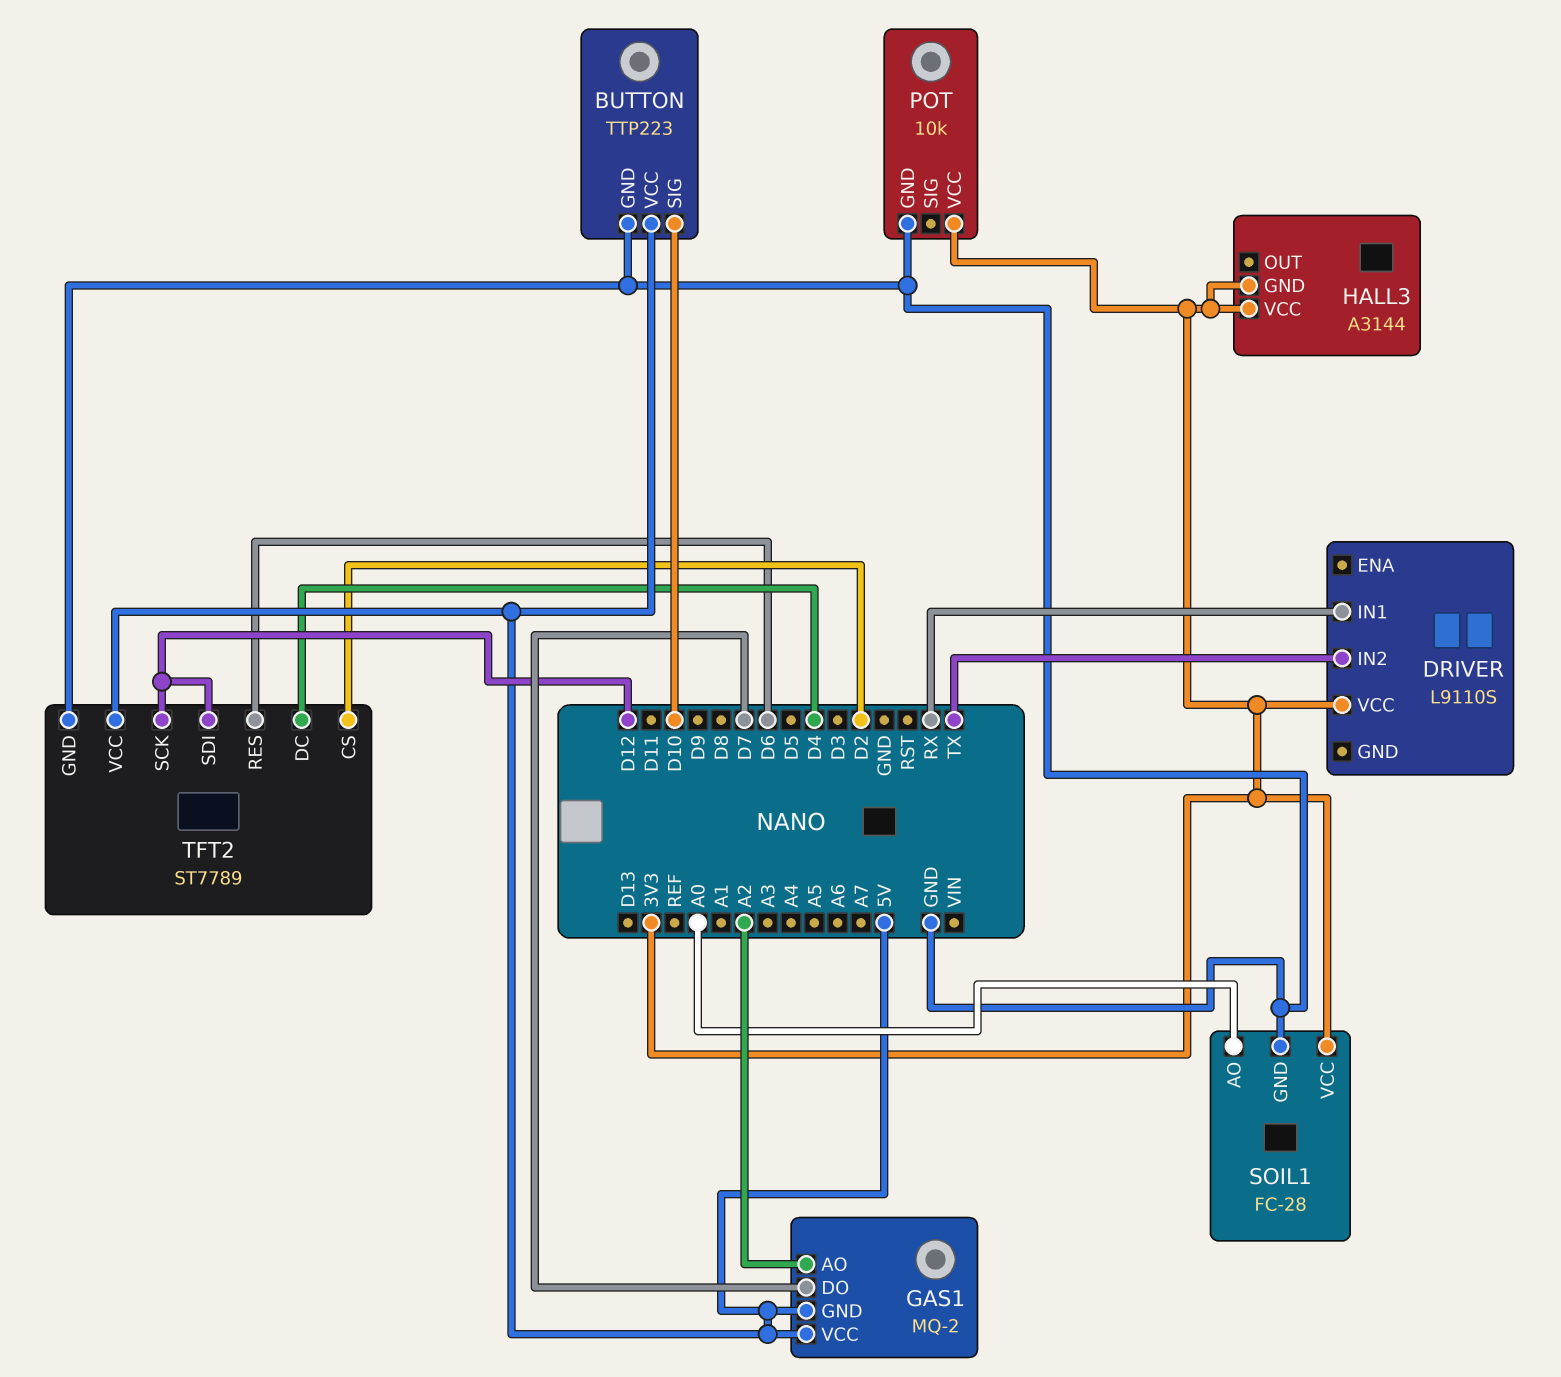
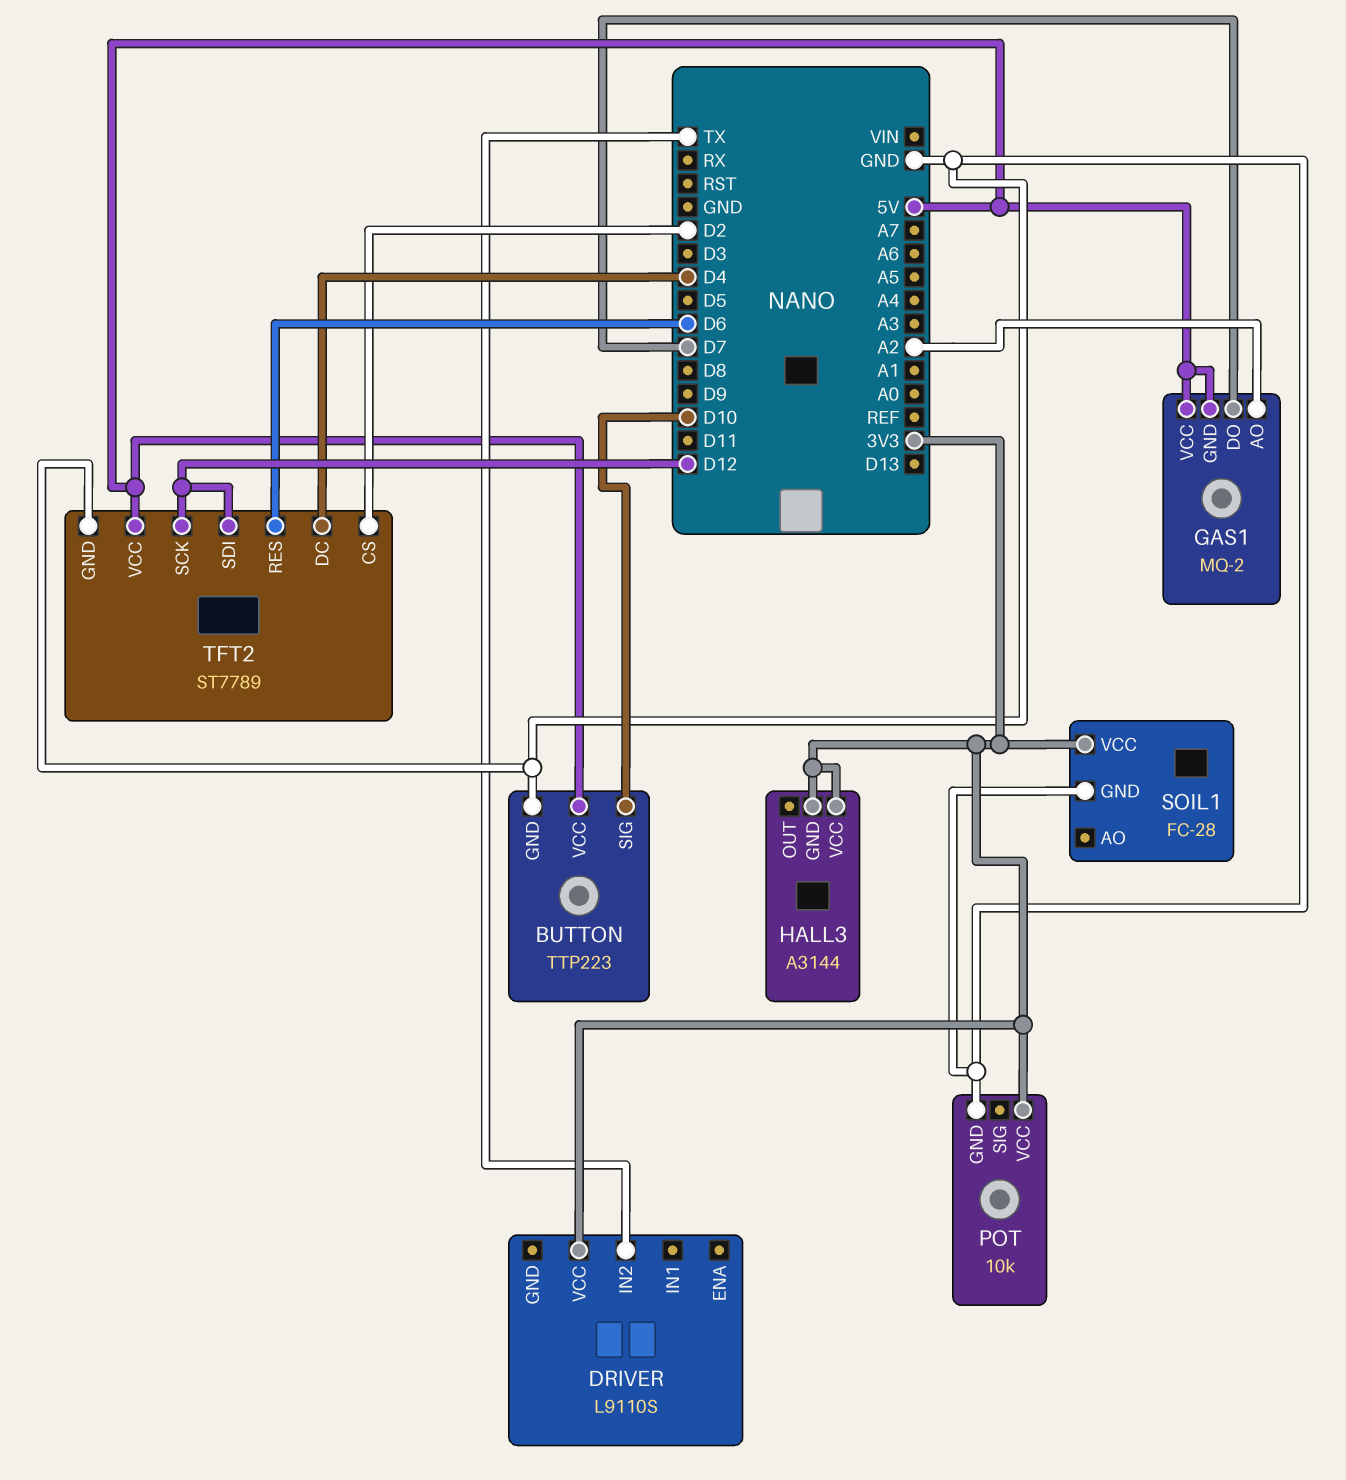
DRIVER pin IN1: RX -> none
SOIL1 pin AO: A0 -> none

